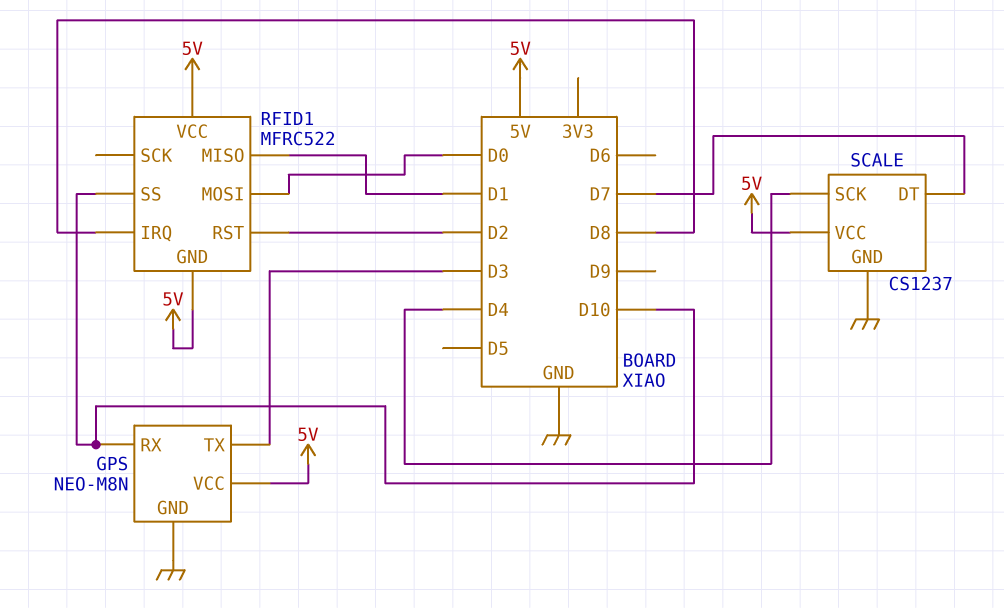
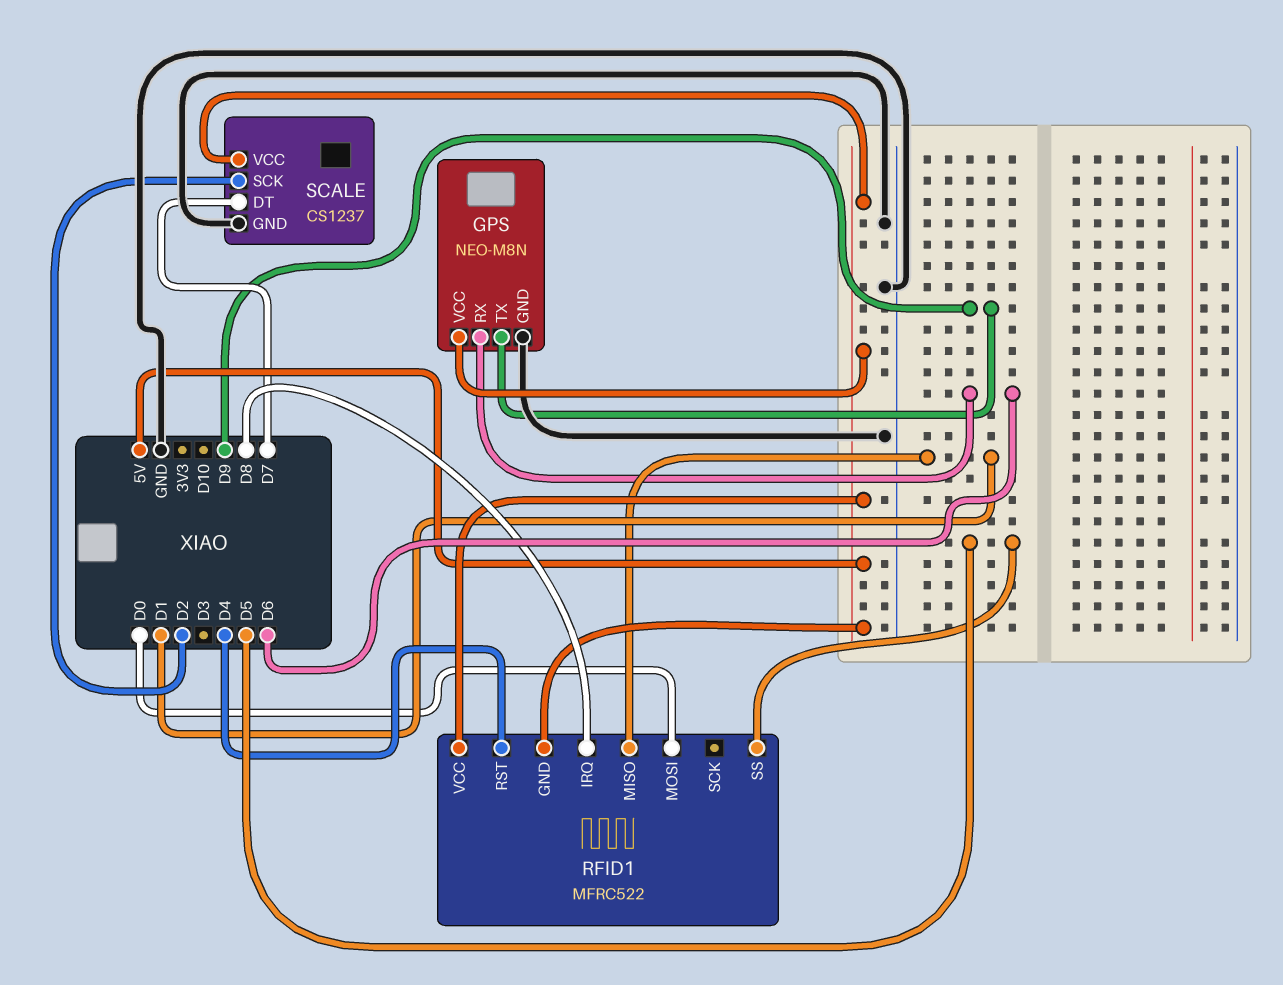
GPS pin RX: D10 -> D6
GPS pin TX: D3 -> D9
RFID1 pin RST: D2 -> D4
RFID1 pin SS: D10 -> D5
SCALE pin SCK: D4 -> D2

